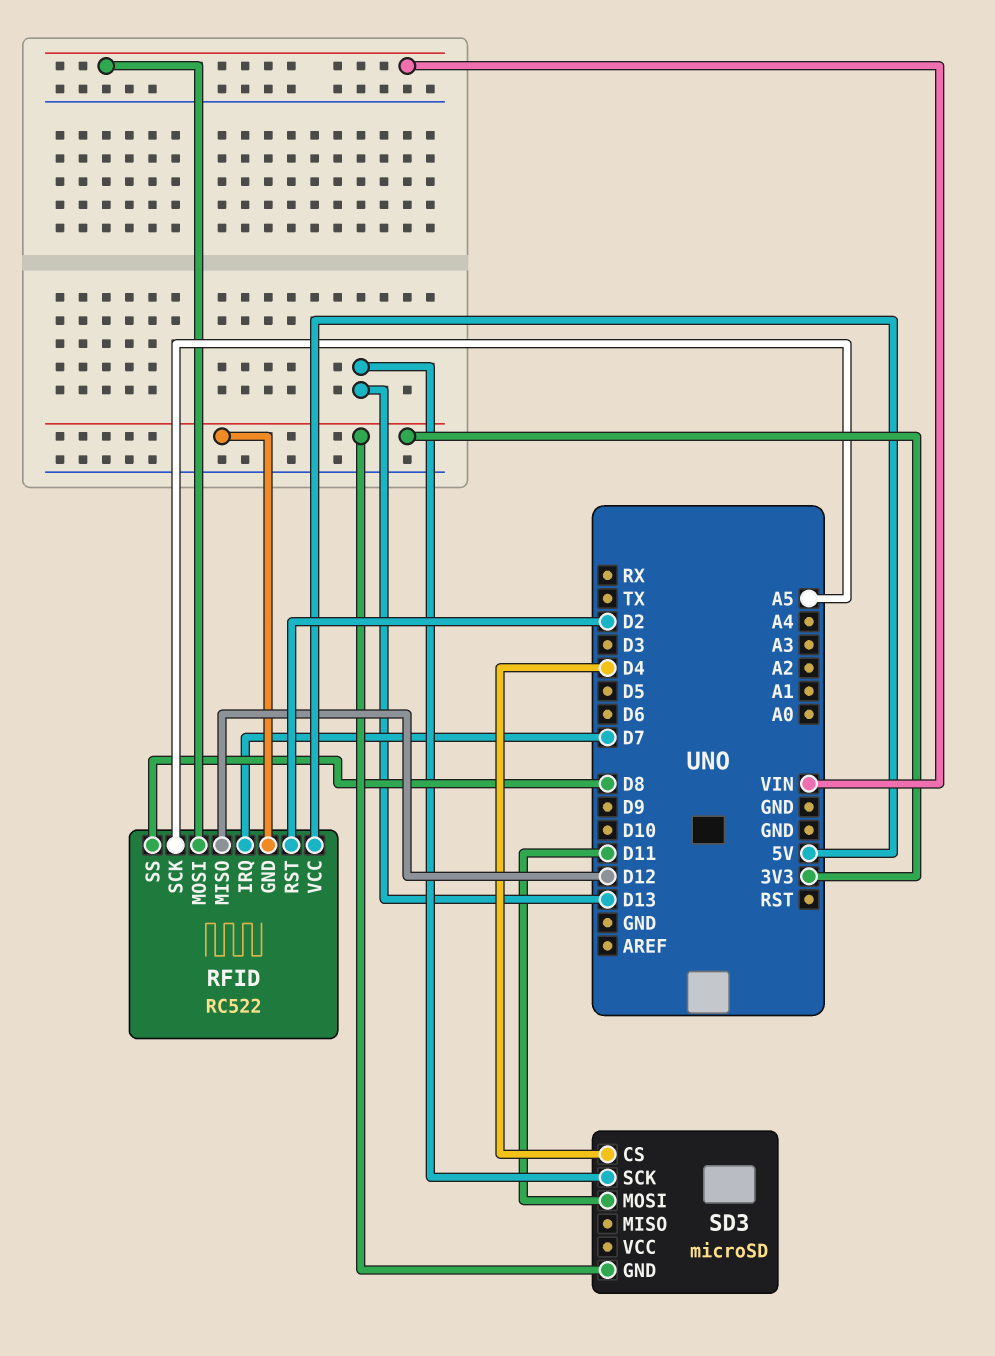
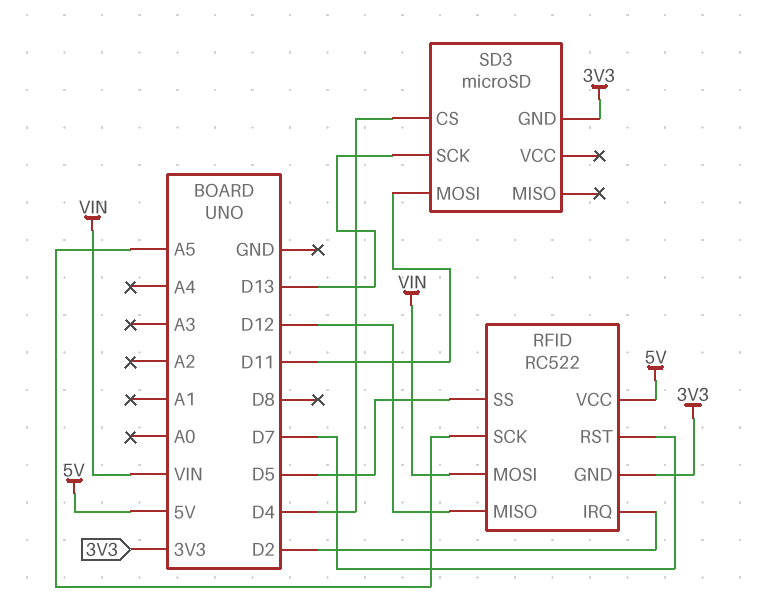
RFID pin IRQ: D7 -> D2
RFID pin RST: D2 -> D7
RFID pin SS: D8 -> D5

